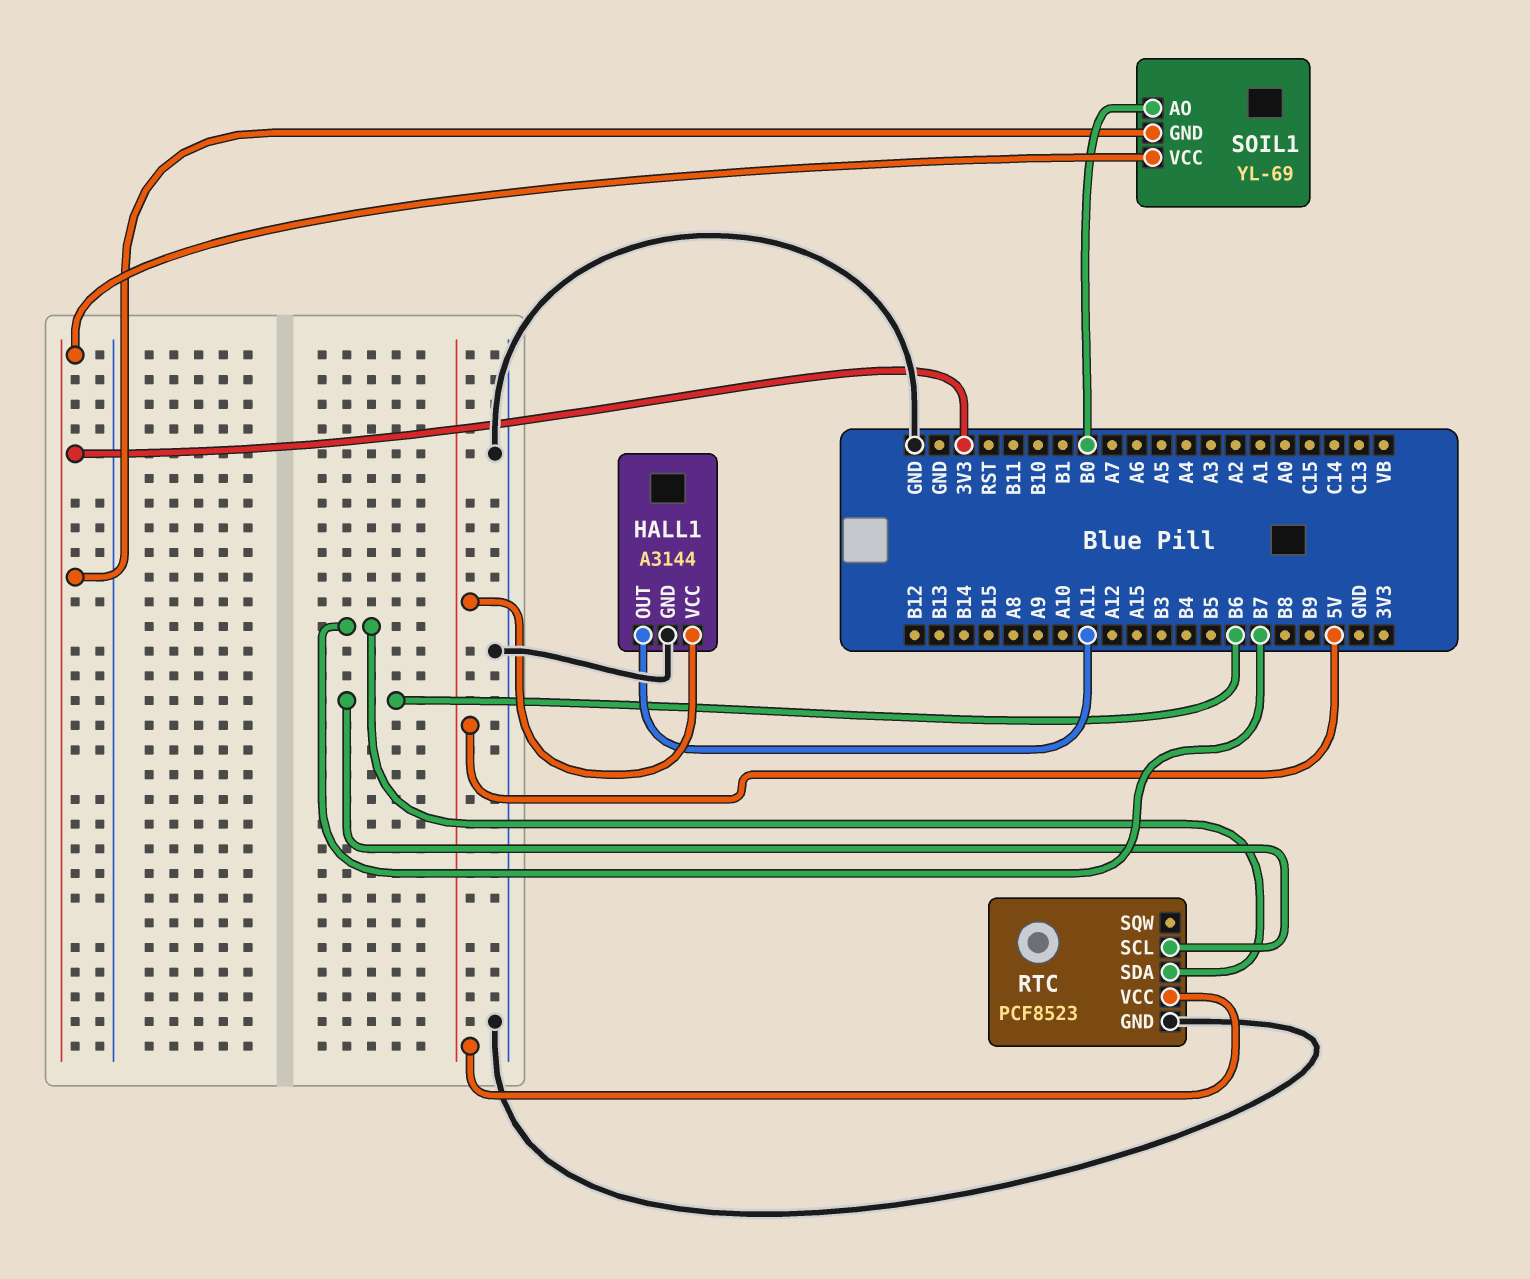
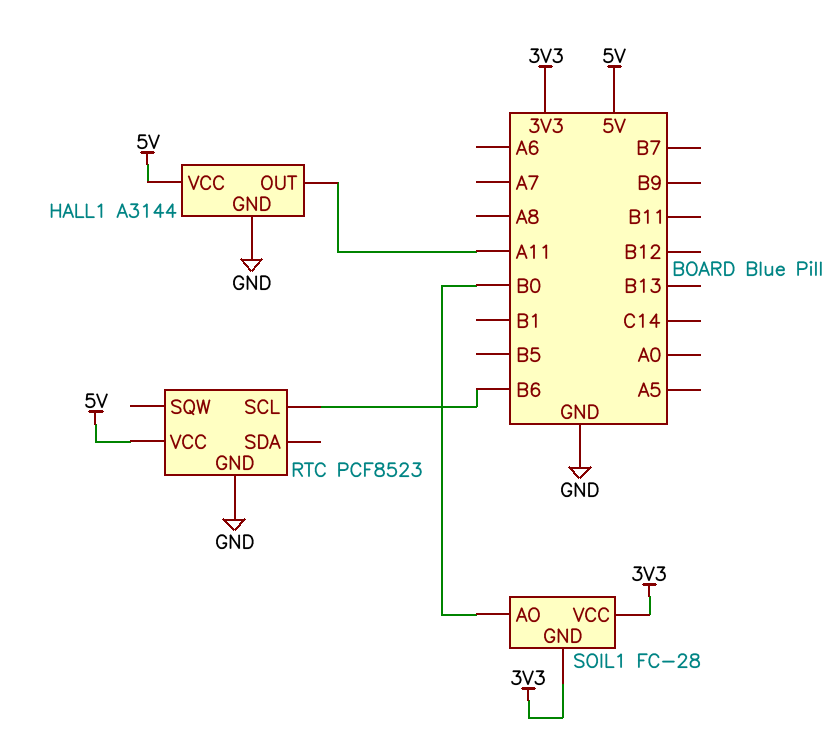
RTC pin SDA: B7 -> none
SOIL1: YL-69 -> FC-28

